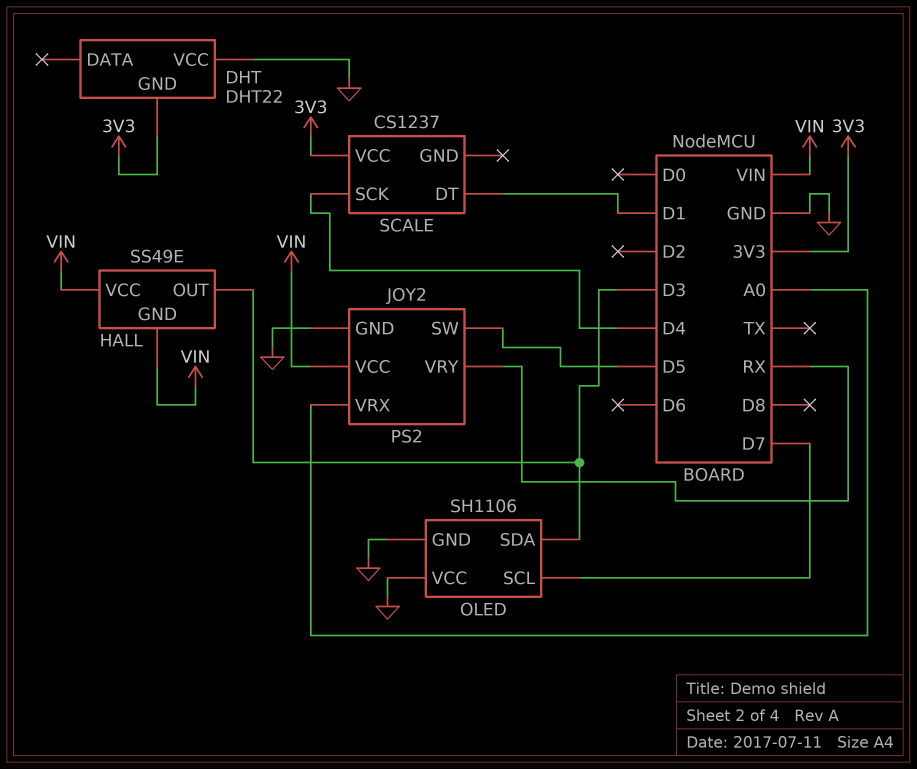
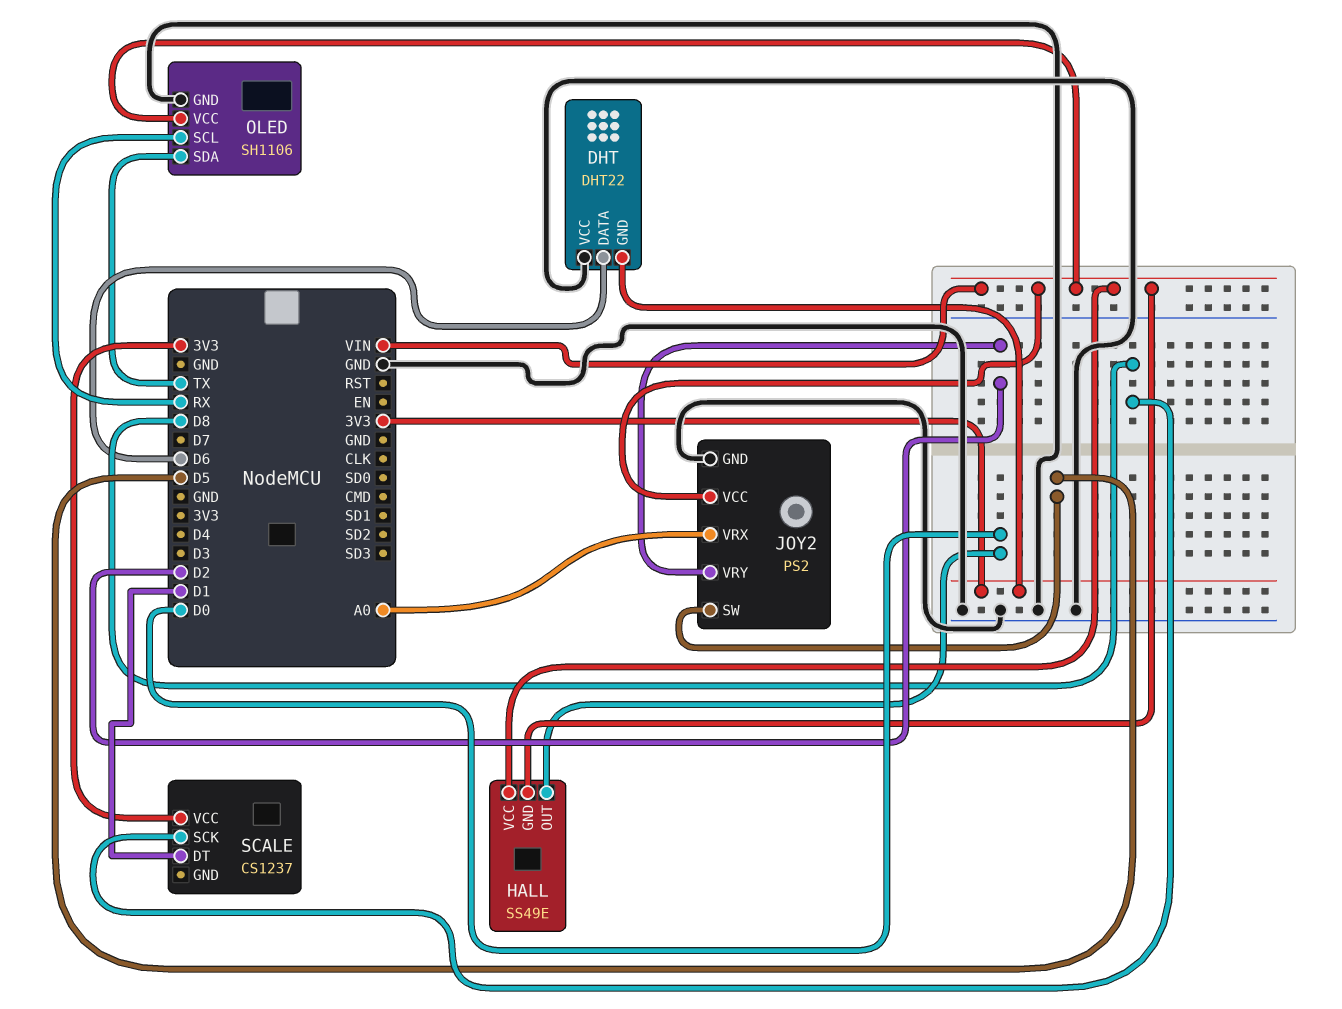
DHT pin DATA: none -> D6
HALL pin OUT: D3 -> D0
JOY2 pin VRY: RX -> D2
OLED pin SCL: D7 -> RX
OLED pin SDA: D3 -> TX
OLED pin VCC: GND -> VIN
SCALE pin SCK: D4 -> D8

